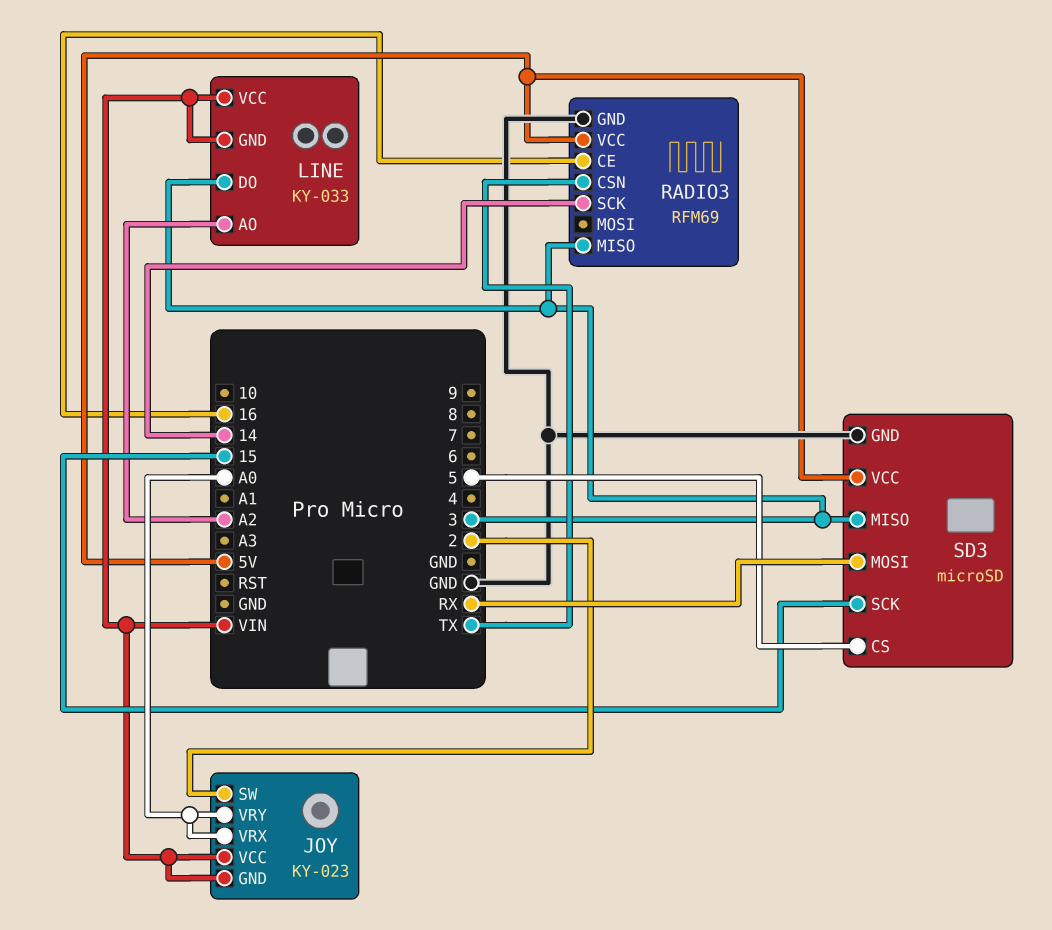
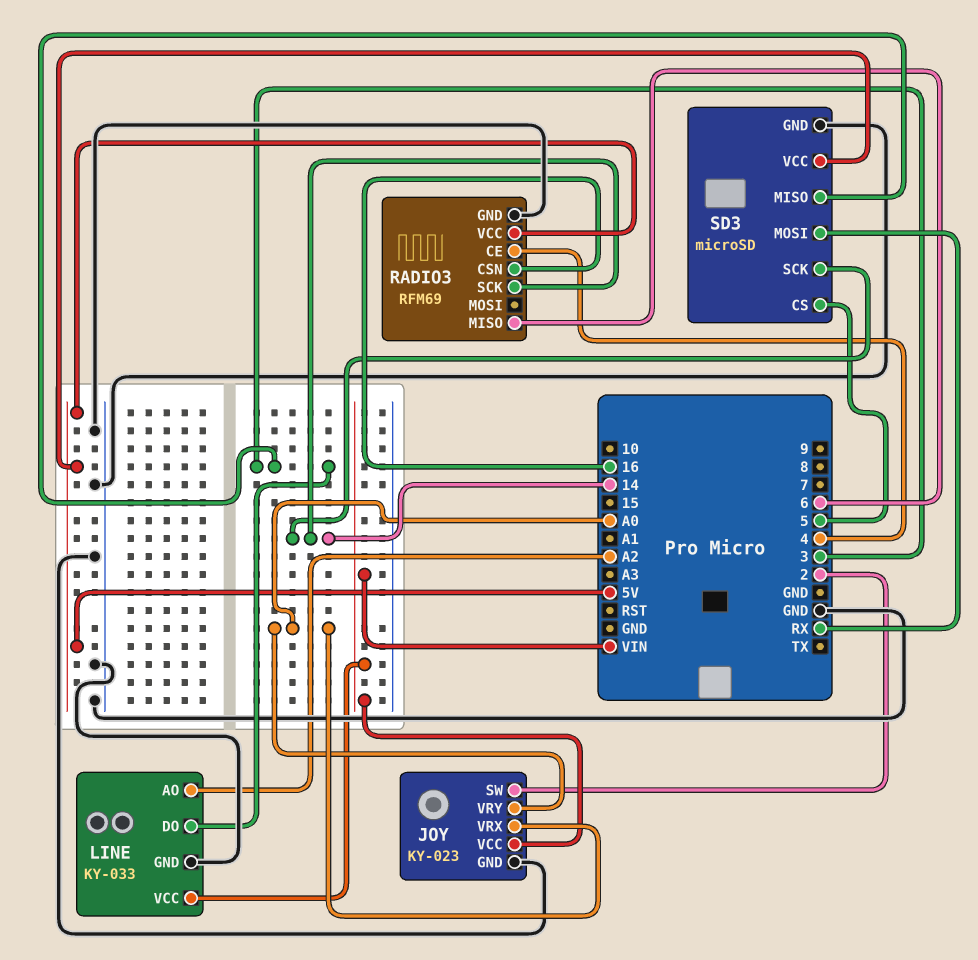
JOY pin GND: VIN -> GND
LINE pin GND: VIN -> GND
RADIO3 pin CE: 16 -> 4
RADIO3 pin CSN: TX -> 16
RADIO3 pin MISO: 3 -> 6
SD3 pin SCK: 15 -> 14

